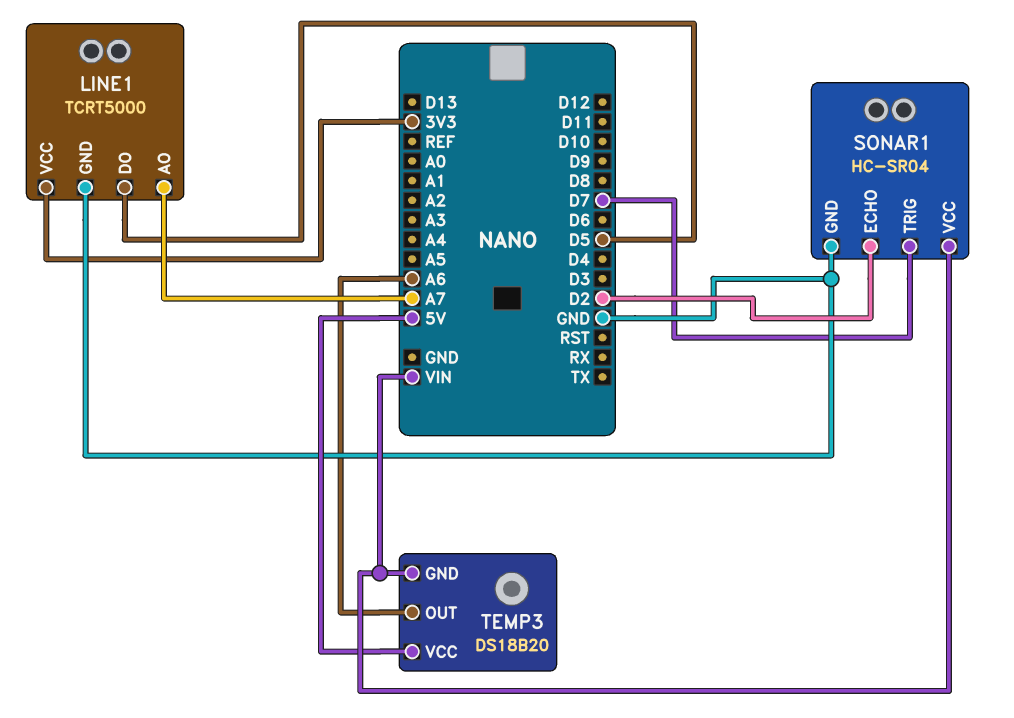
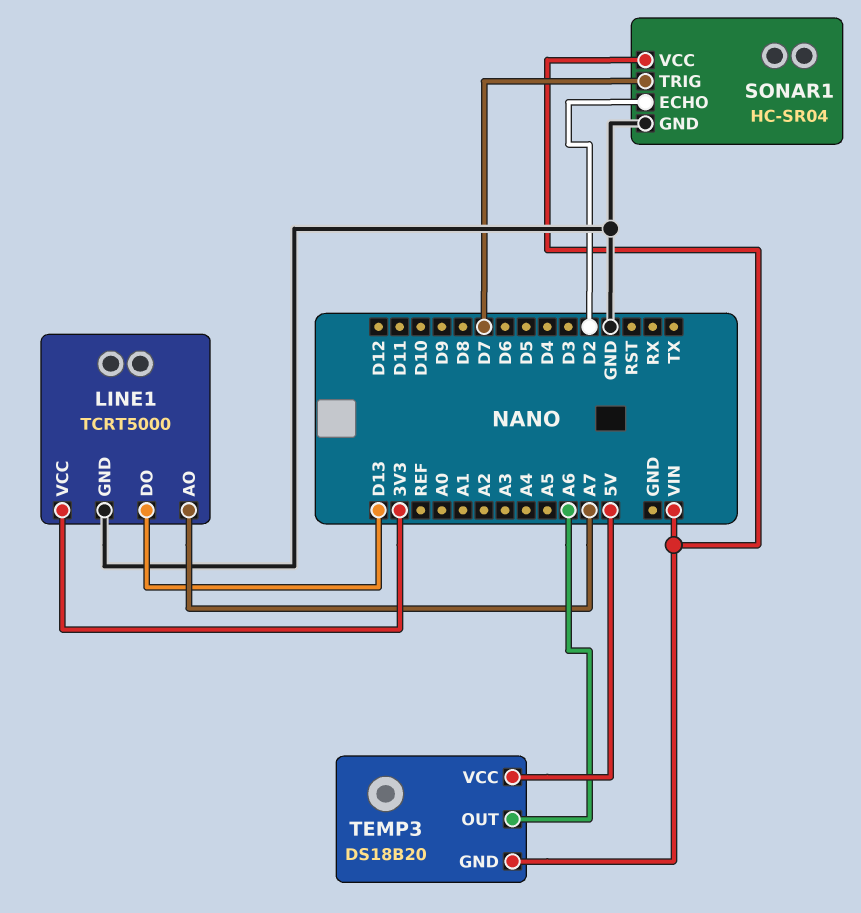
LINE1 pin DO: D5 -> D13

